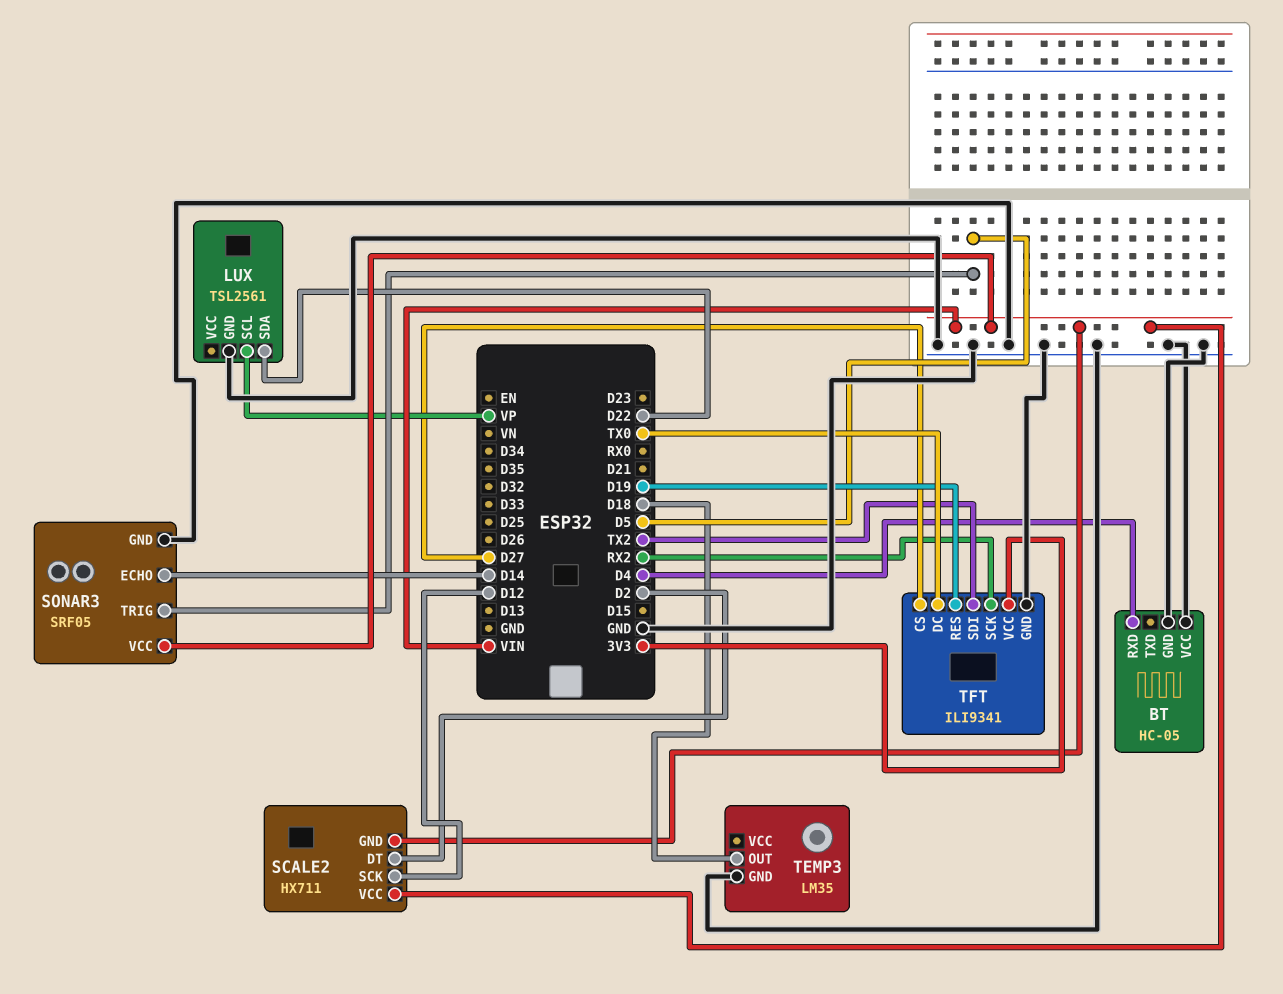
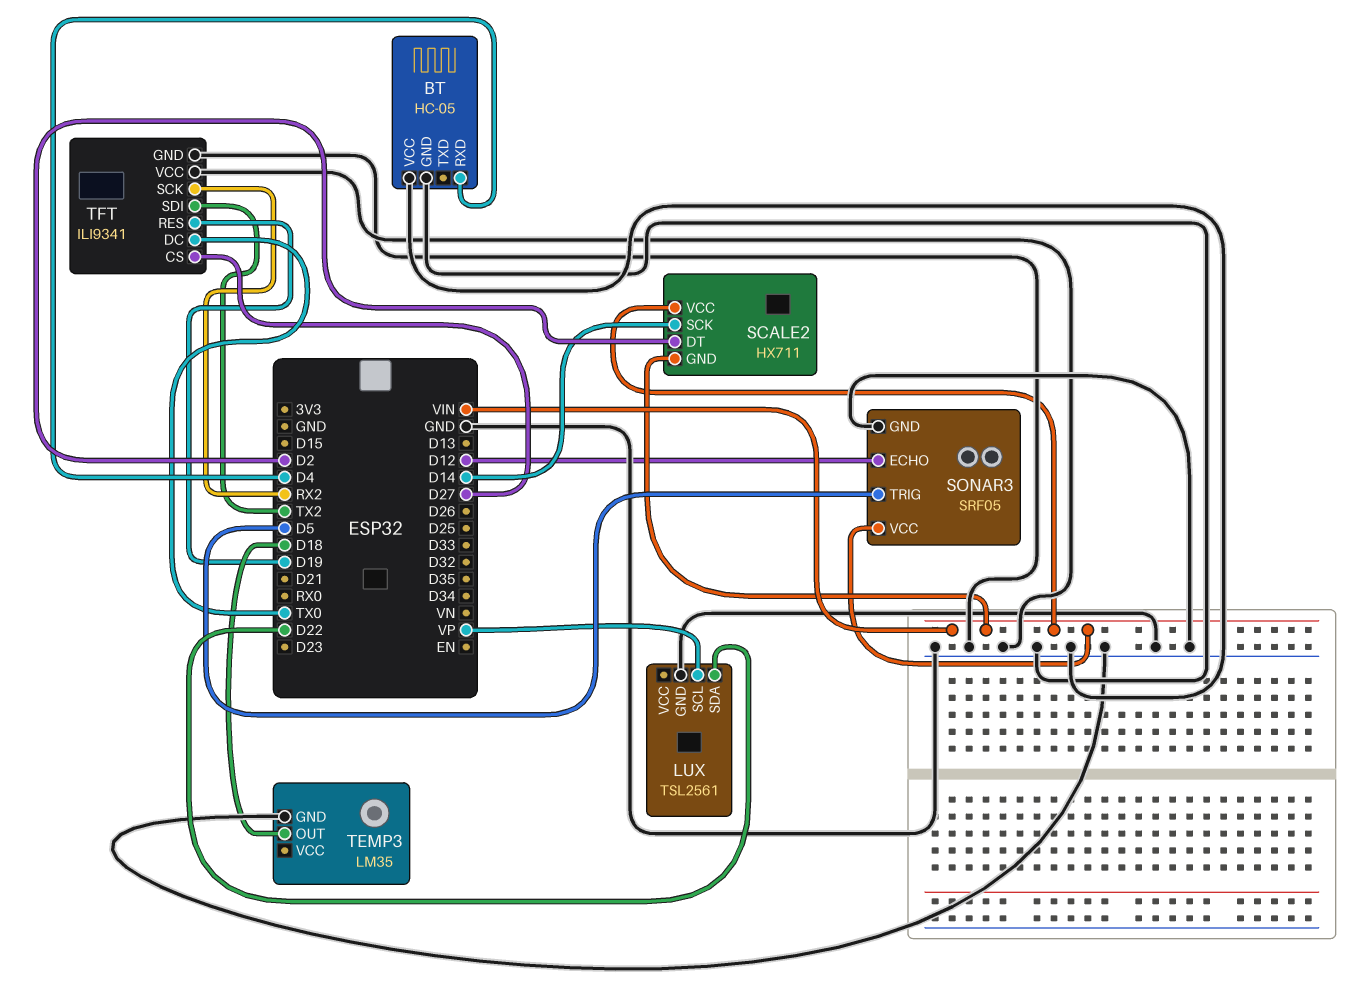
SCALE2 pin SCK: D12 -> D14
SONAR3 pin ECHO: D14 -> D12
TFT pin VCC: 3V3 -> GND

